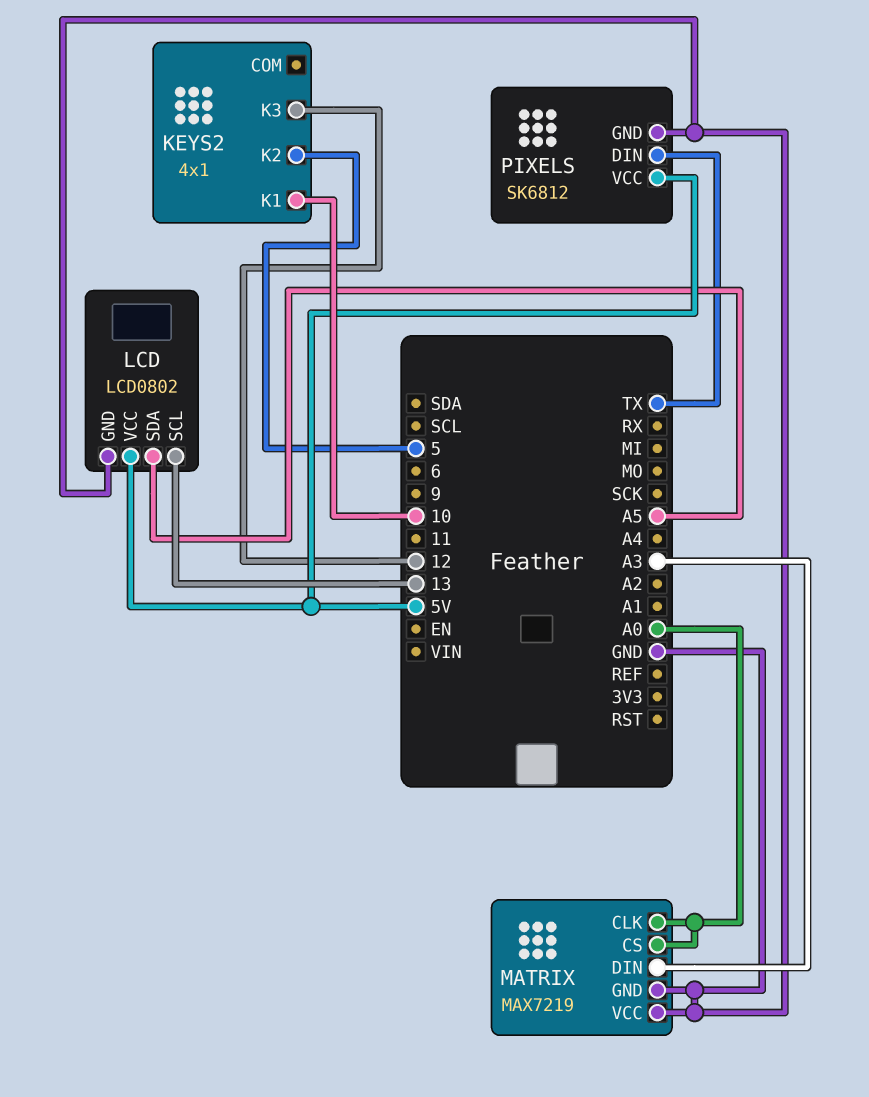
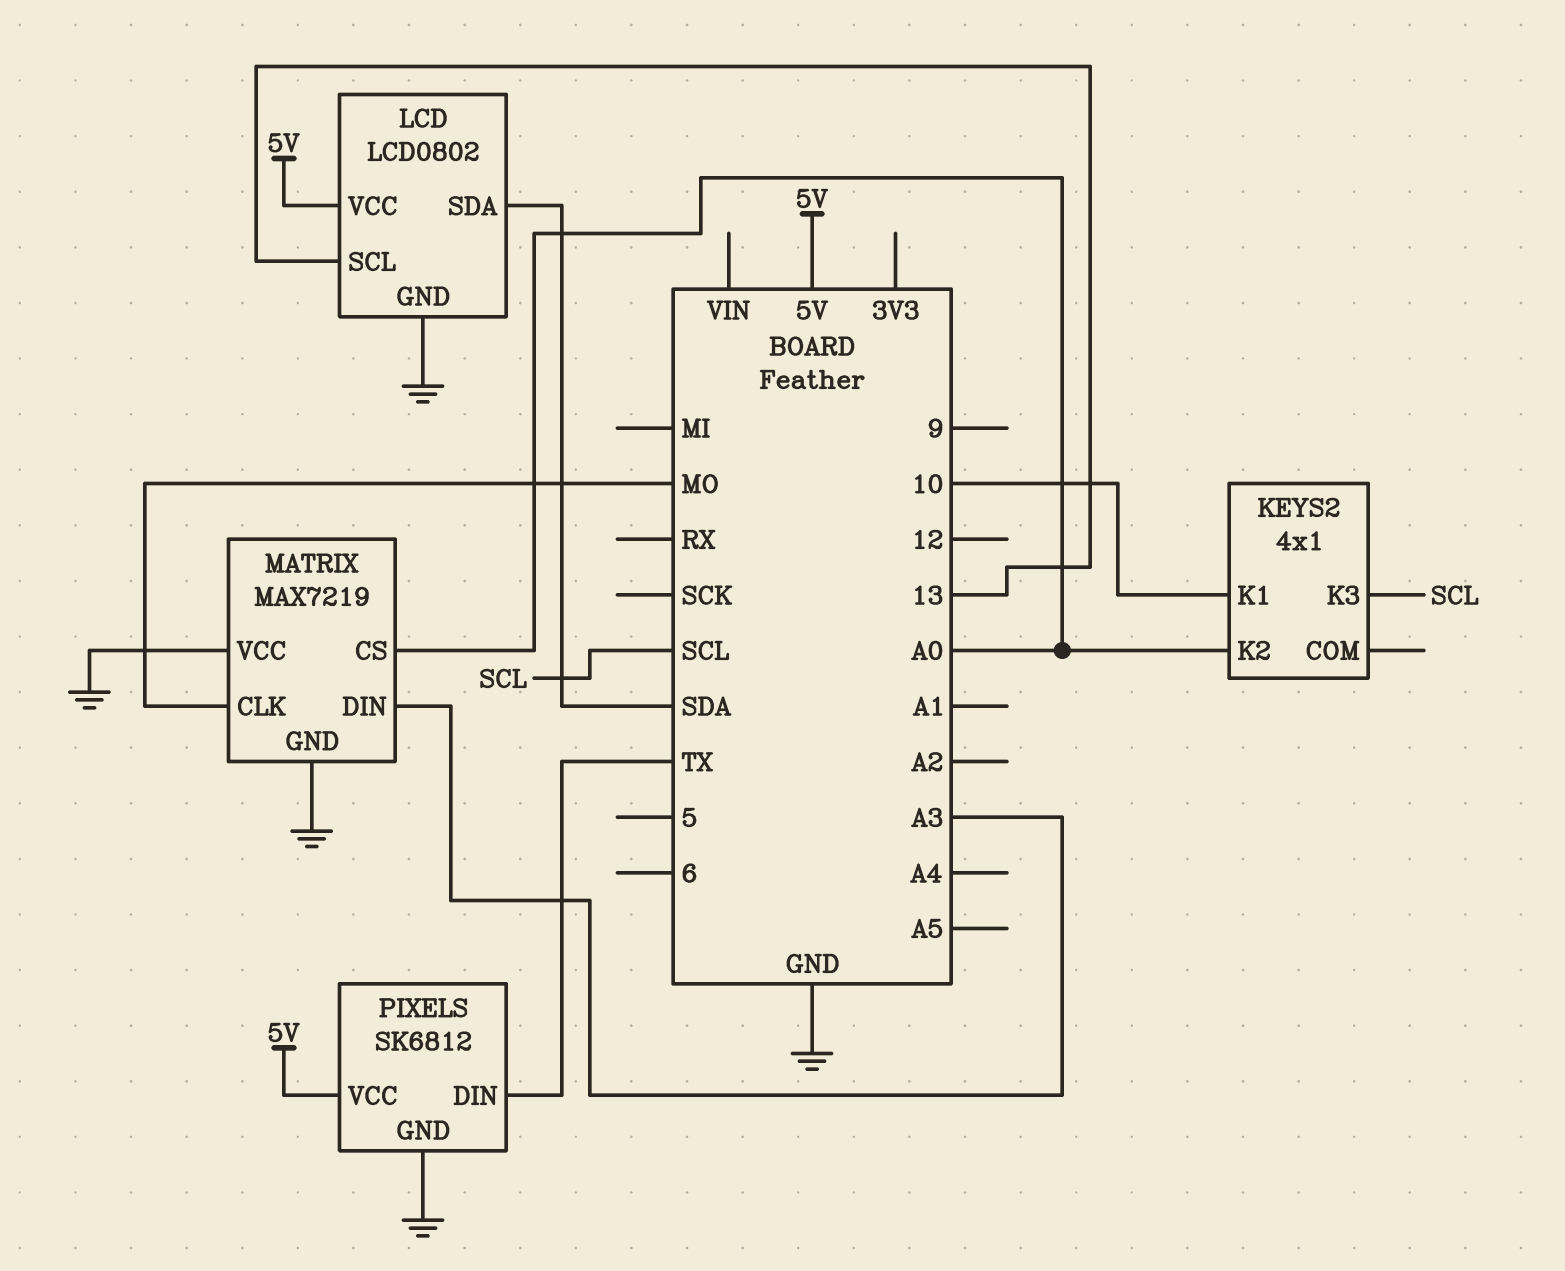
KEYS2 pin K2: 5 -> A0
KEYS2 pin K3: 12 -> SCL
LCD pin SDA: A5 -> SDA
MATRIX pin CLK: A0 -> MO

